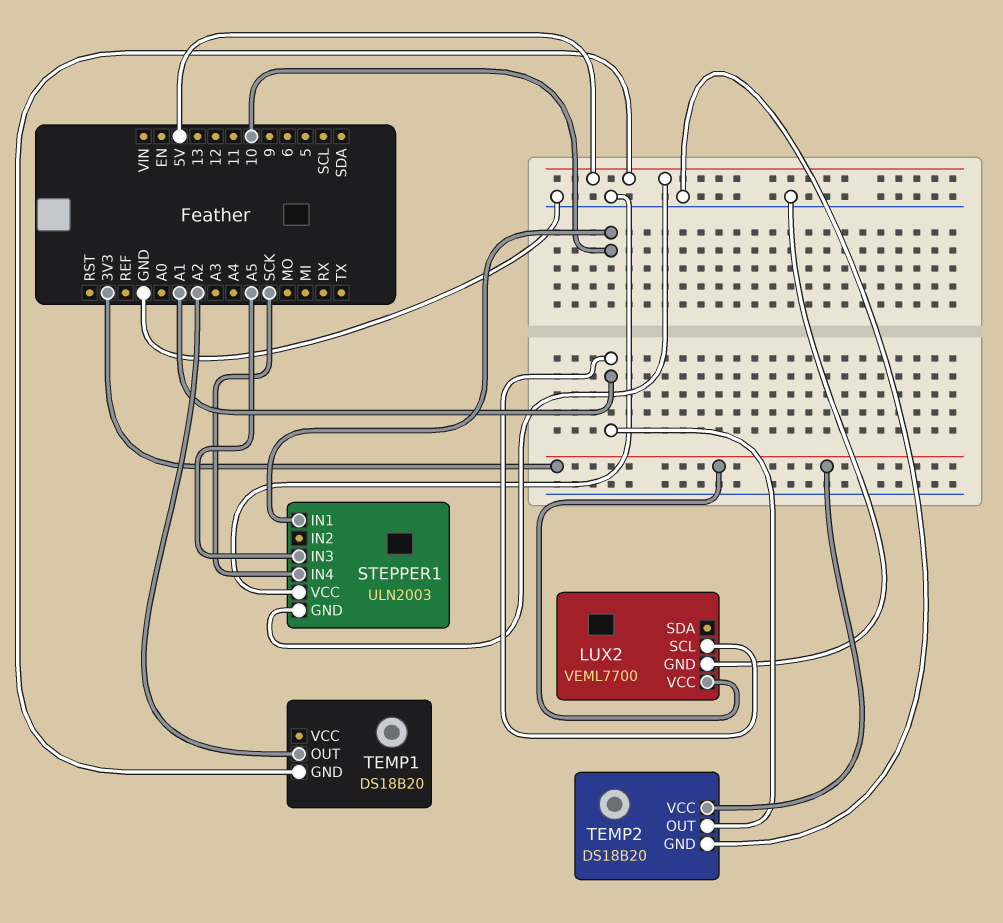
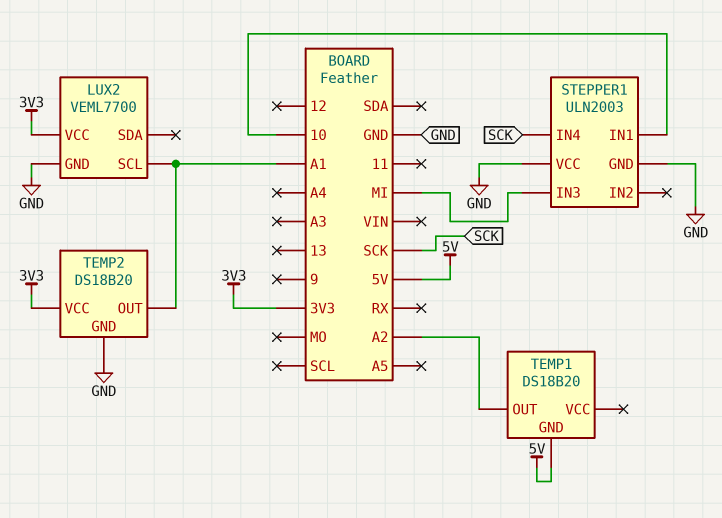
STEPPER1 pin GND: 5V -> GND
STEPPER1 pin IN3: A5 -> MI

